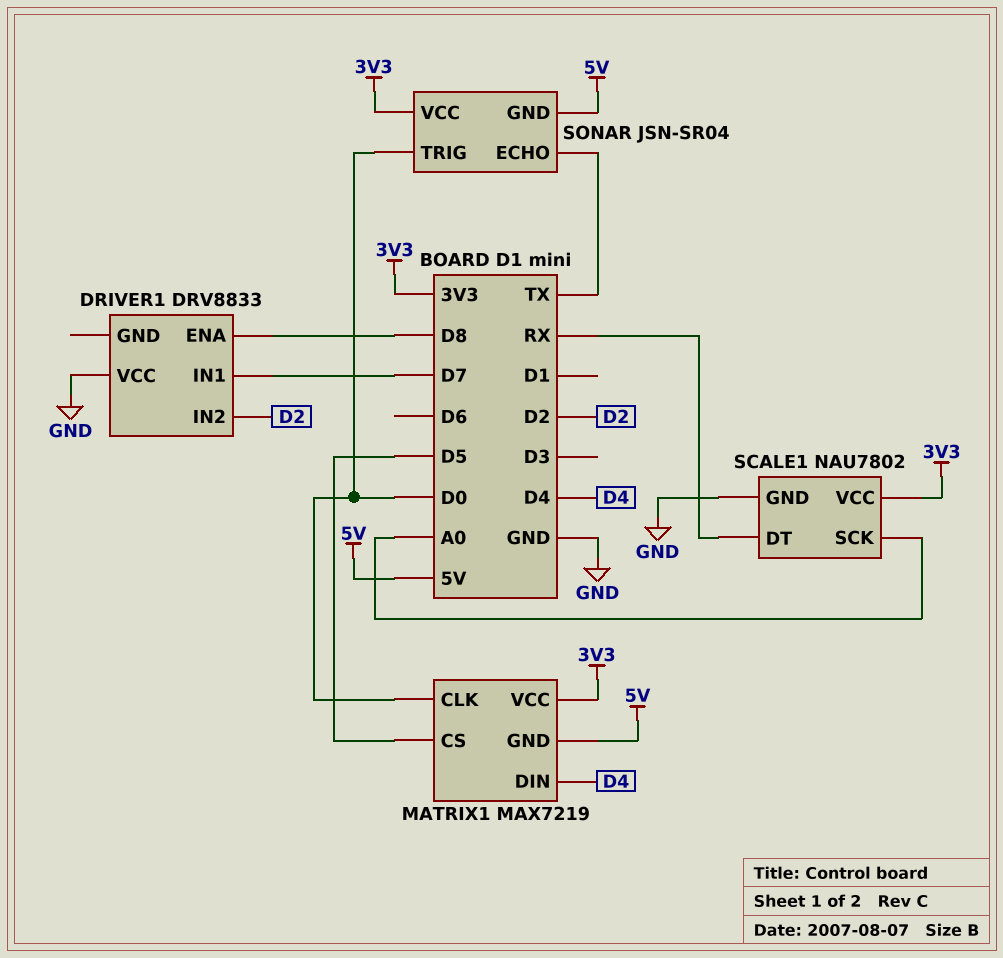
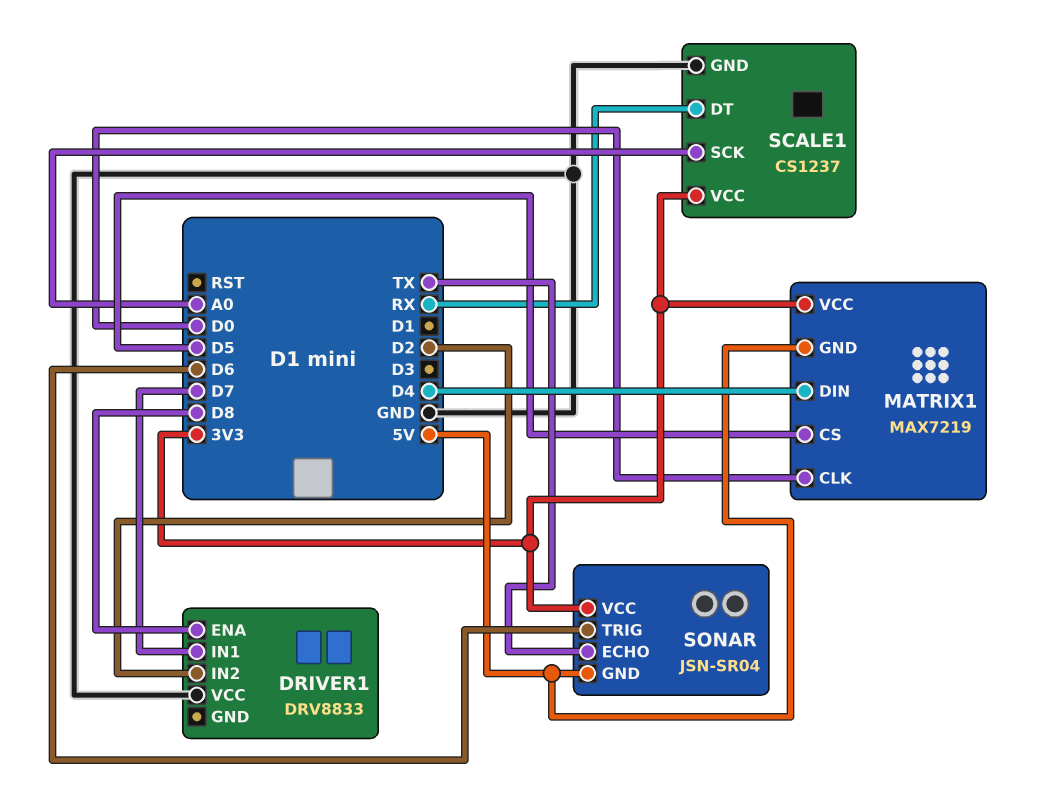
SCALE1: NAU7802 -> CS1237
SONAR pin TRIG: D0 -> D6

